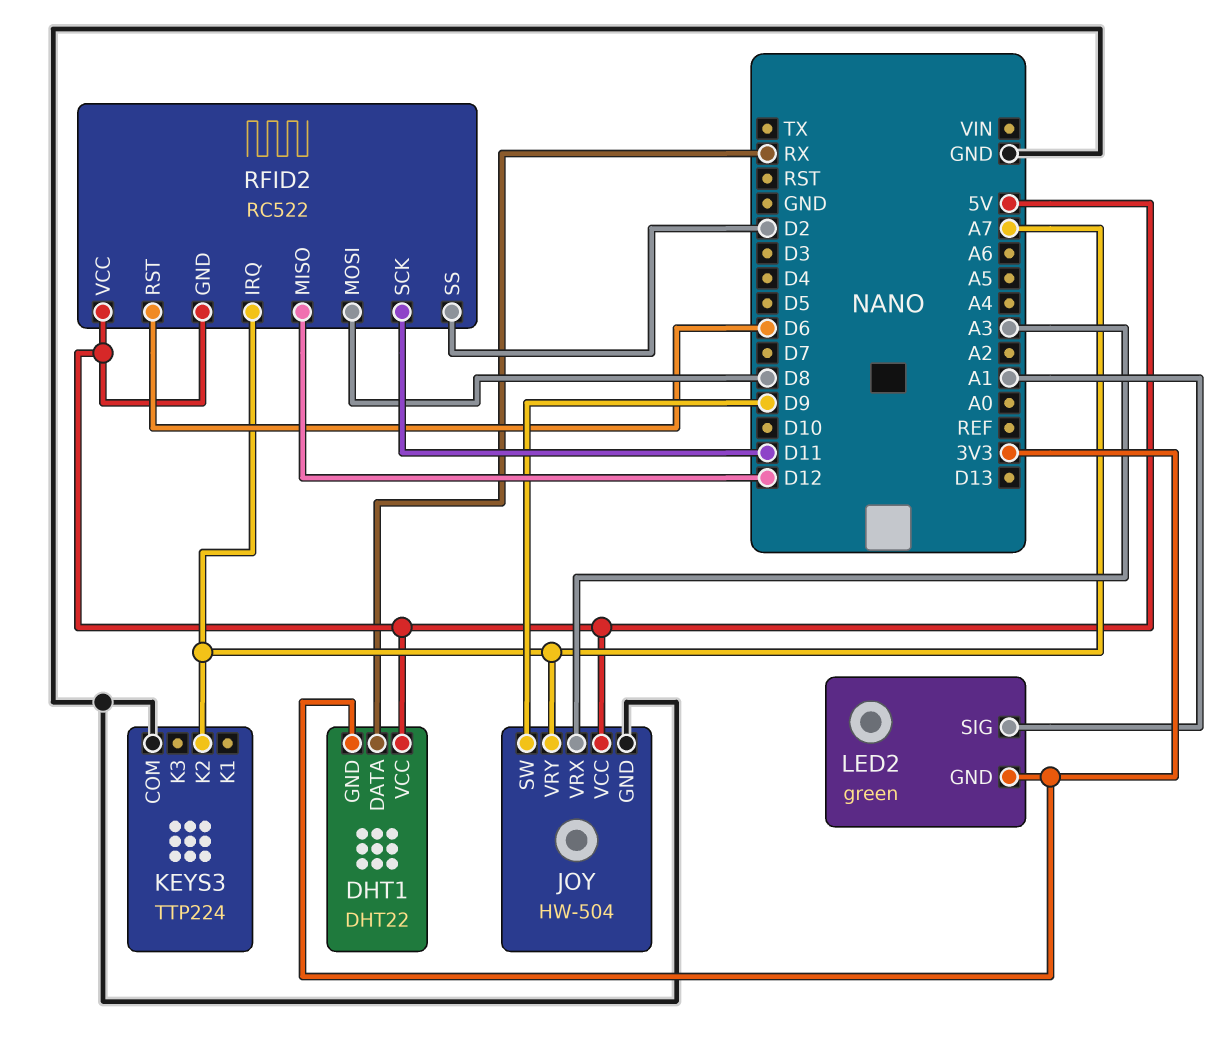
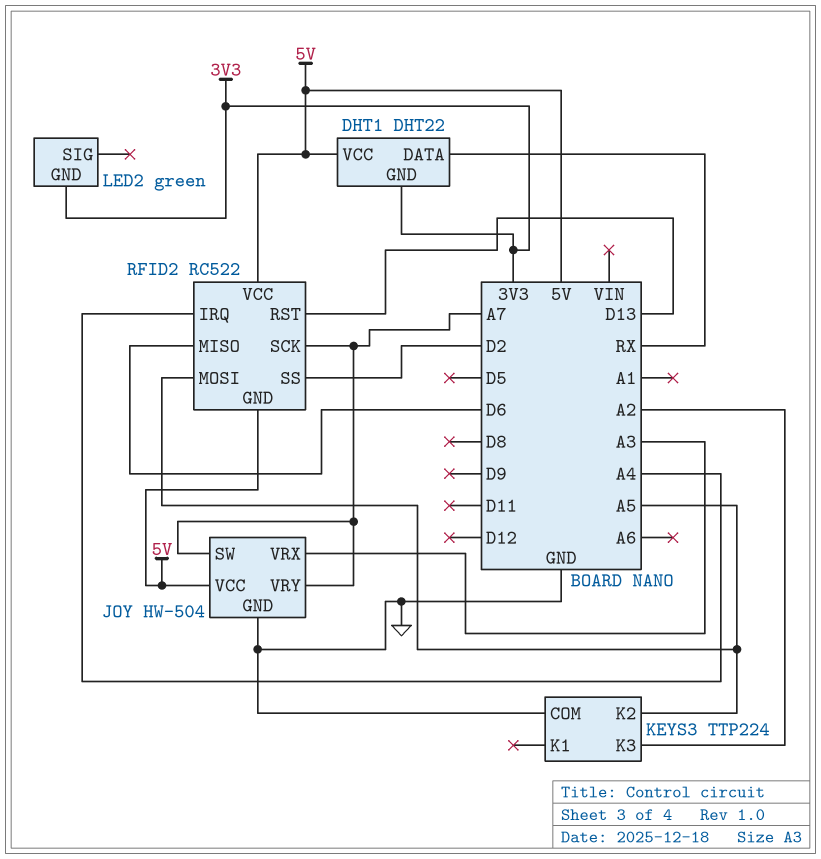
JOY pin SW: D9 -> A7
KEYS3 pin K2: A7 -> A5
KEYS3 pin K3: none -> A2
LED2 pin SIG: A1 -> none
RFID2 pin IRQ: A7 -> A4
RFID2 pin MISO: D12 -> D6
RFID2 pin MOSI: D8 -> A5
RFID2 pin RST: D6 -> D13
RFID2 pin SCK: D11 -> A7

